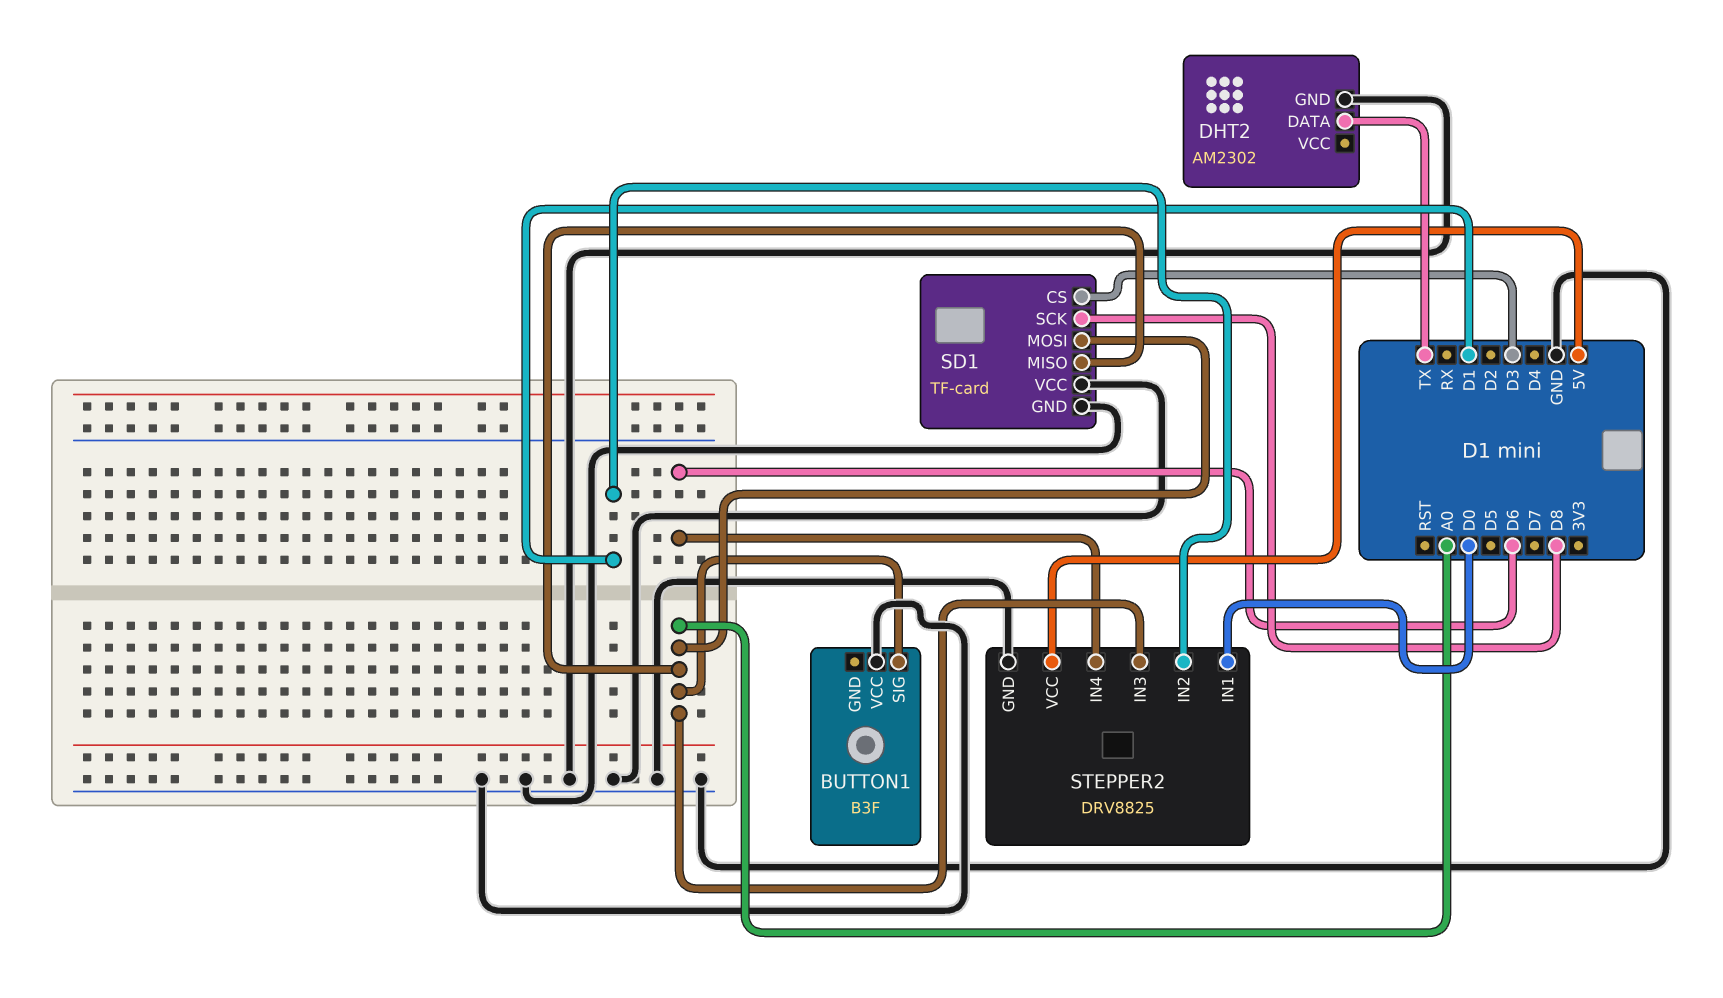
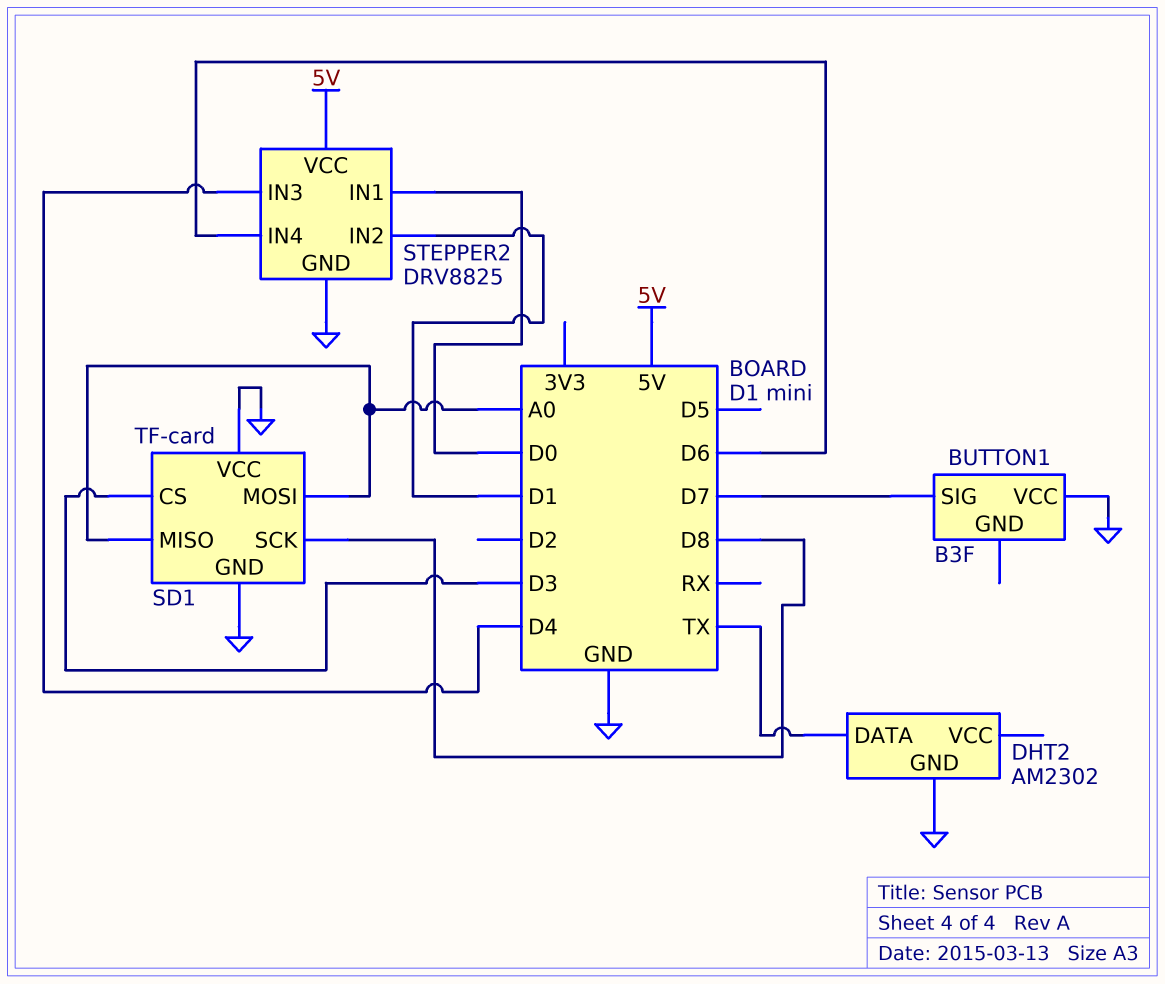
BUTTON1 pin SIG: A0 -> D7
STEPPER2 pin IN3: A0 -> D4

